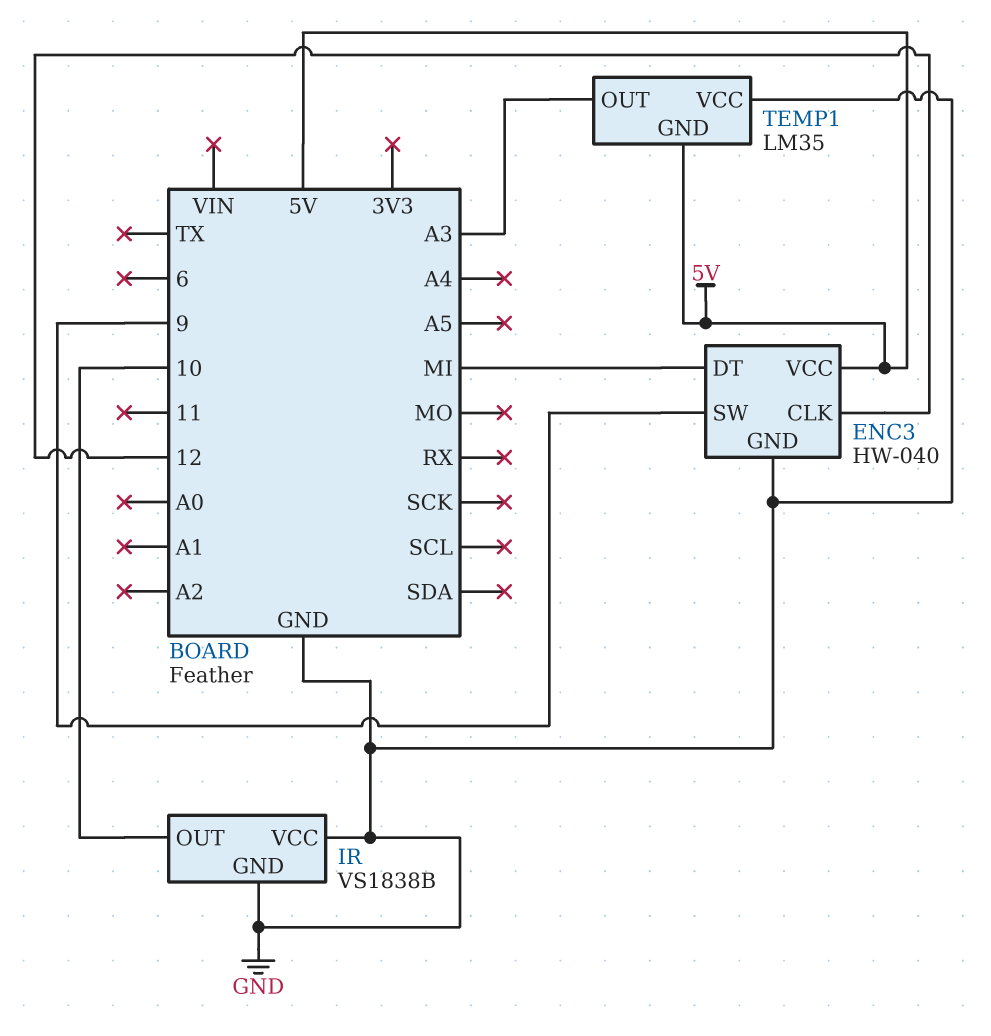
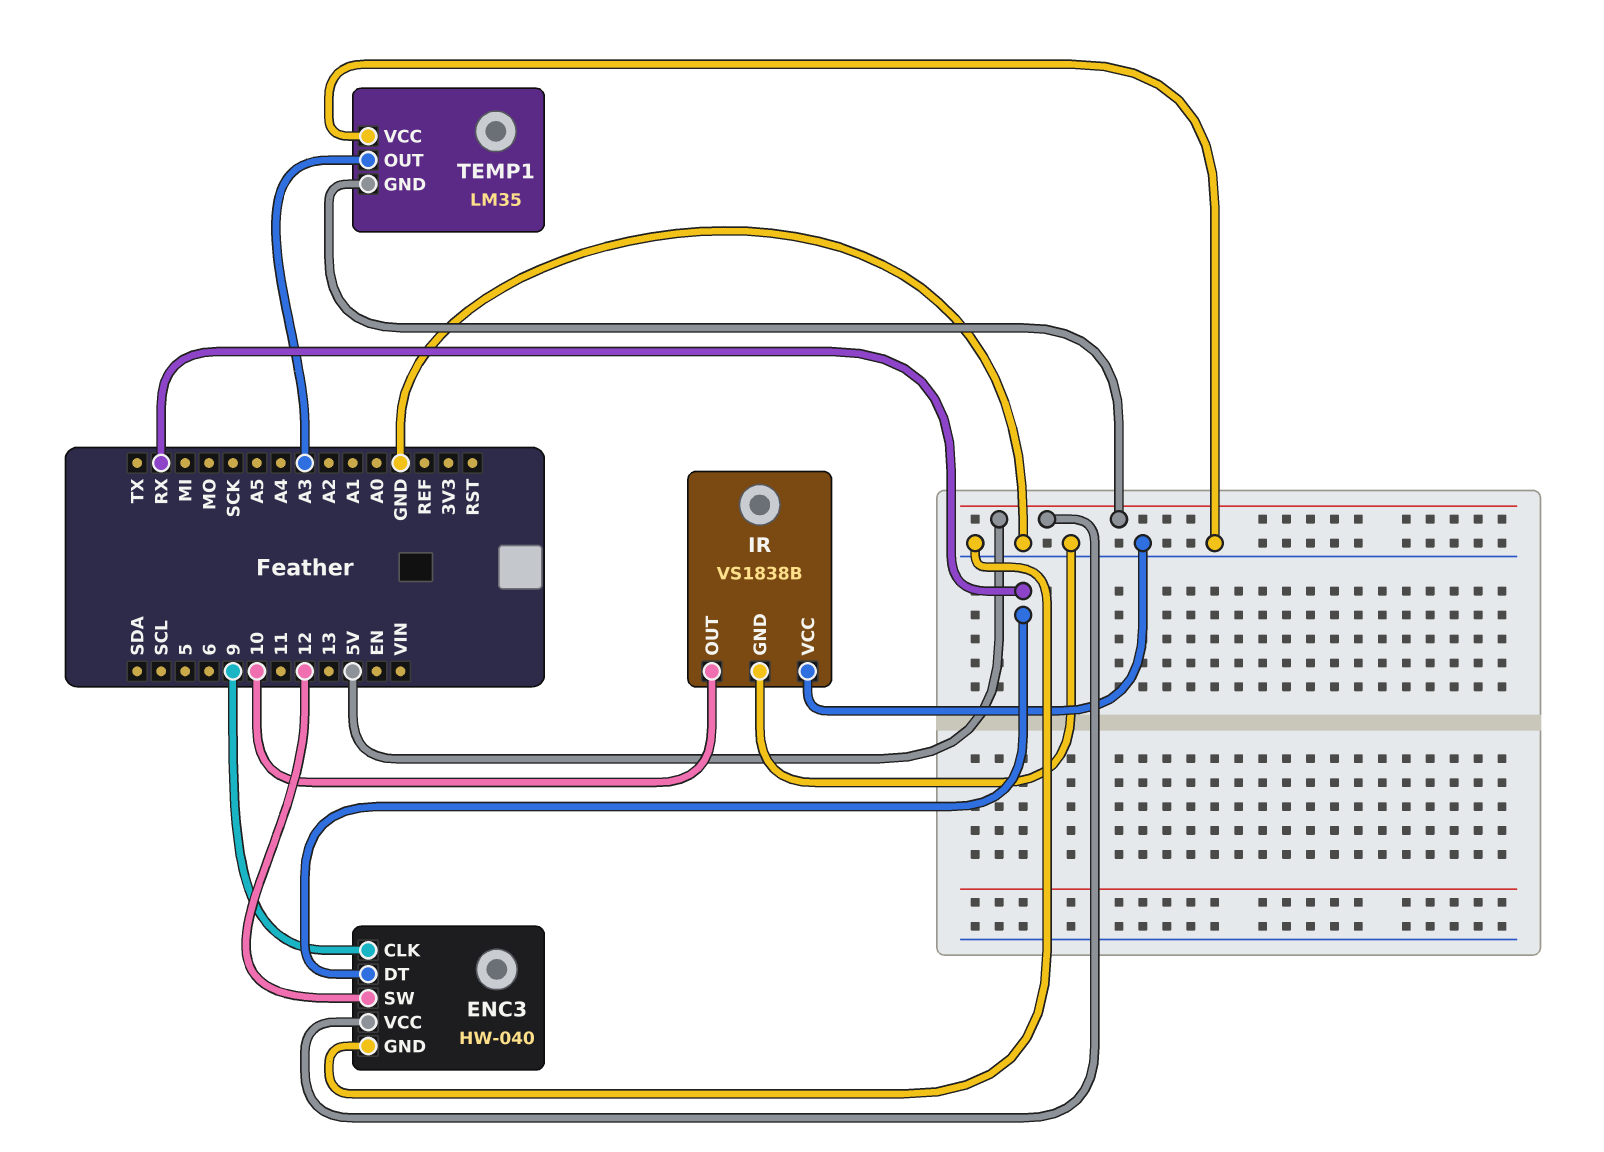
ENC3 pin CLK: 12 -> 9
ENC3 pin DT: MI -> RX
ENC3 pin SW: 9 -> 12

